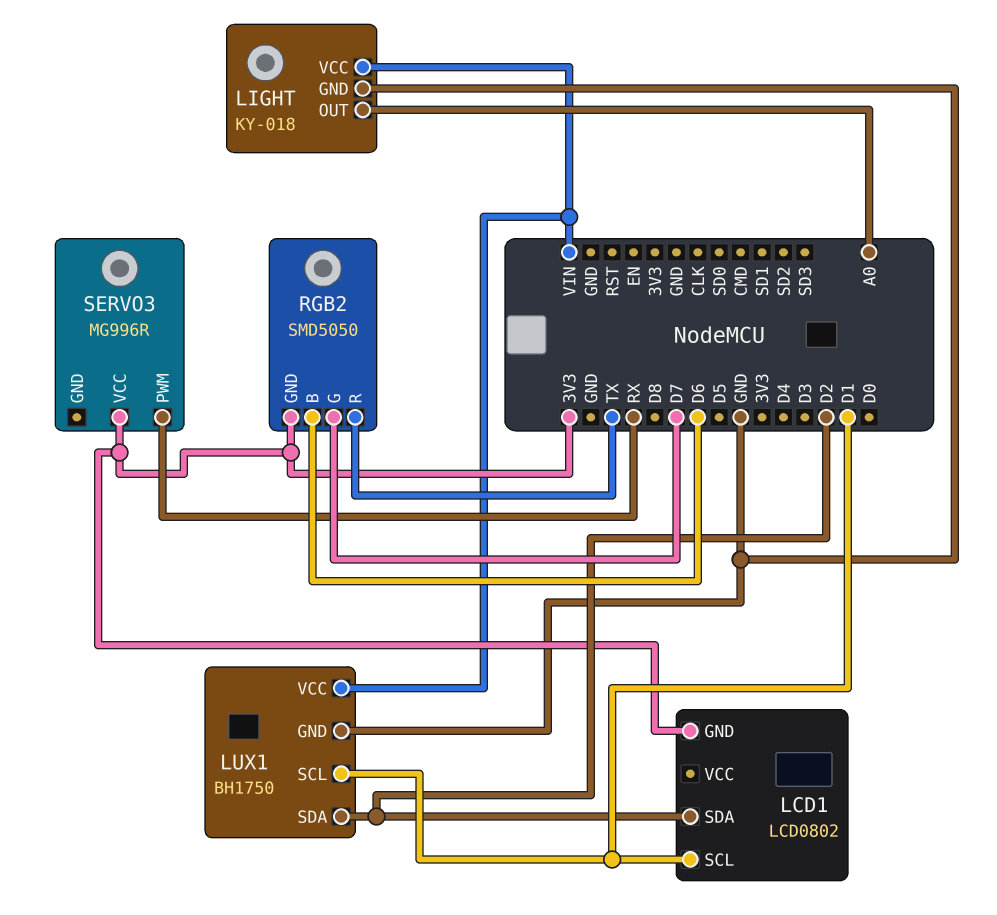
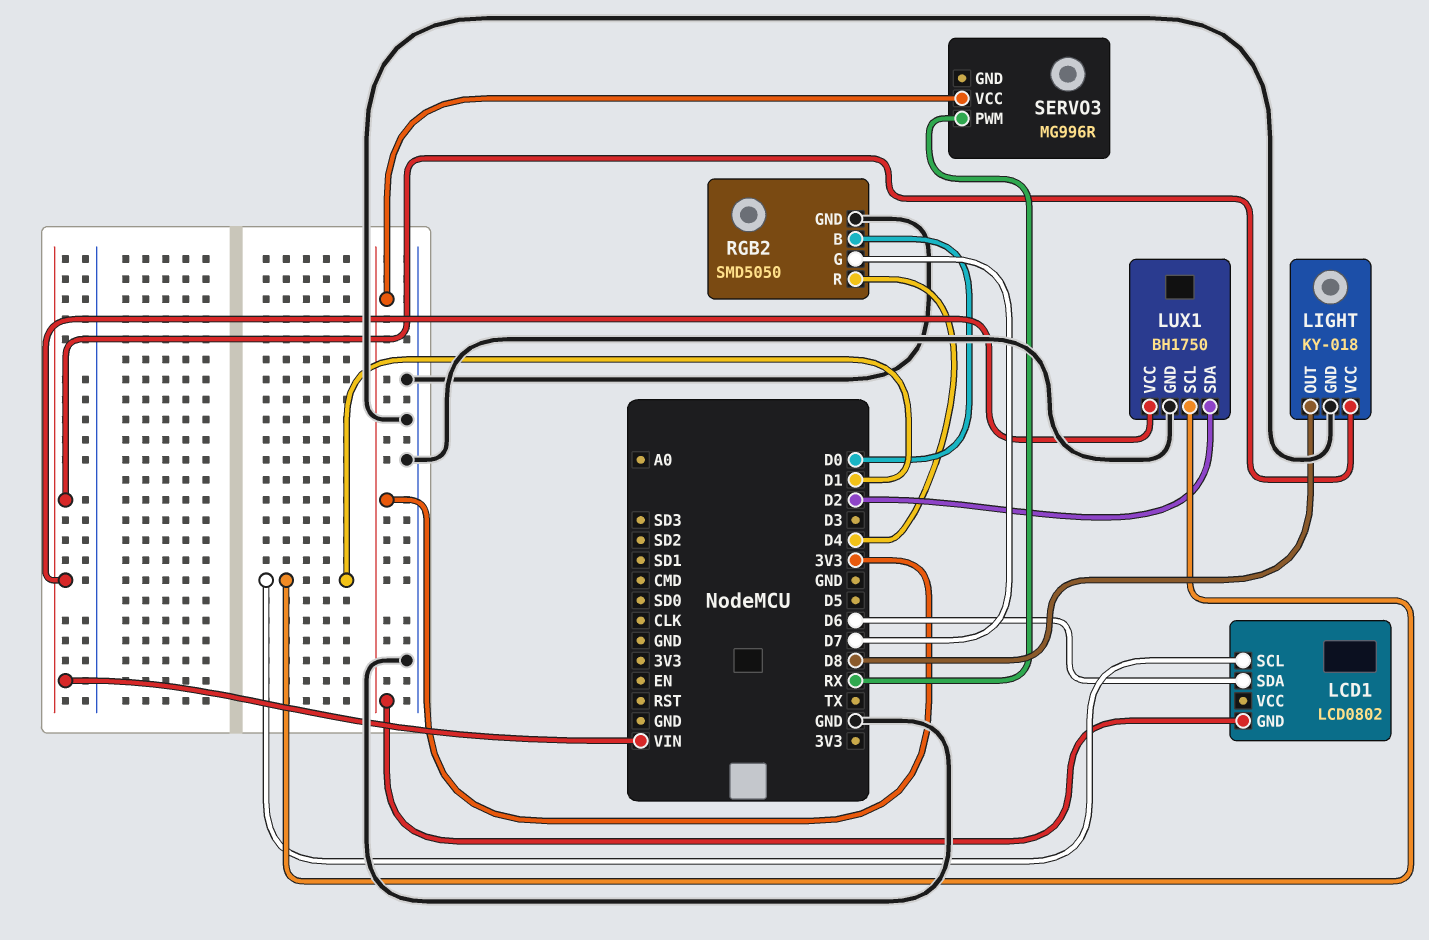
LCD1 pin SDA: D2 -> D6
LIGHT pin OUT: A0 -> D8
RGB2 pin B: D6 -> D0
RGB2 pin GND: 3V3 -> GND
RGB2 pin R: TX -> D4

